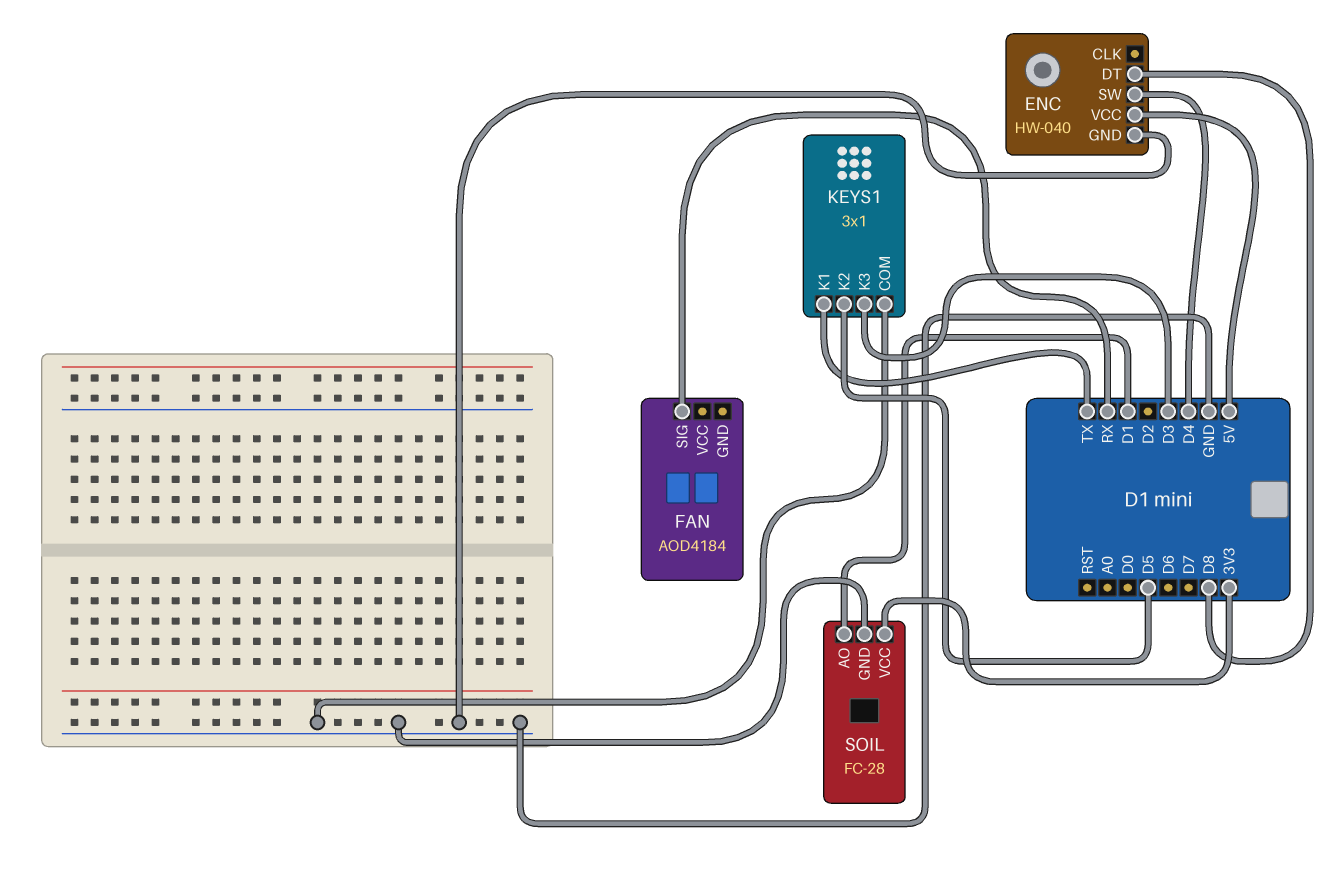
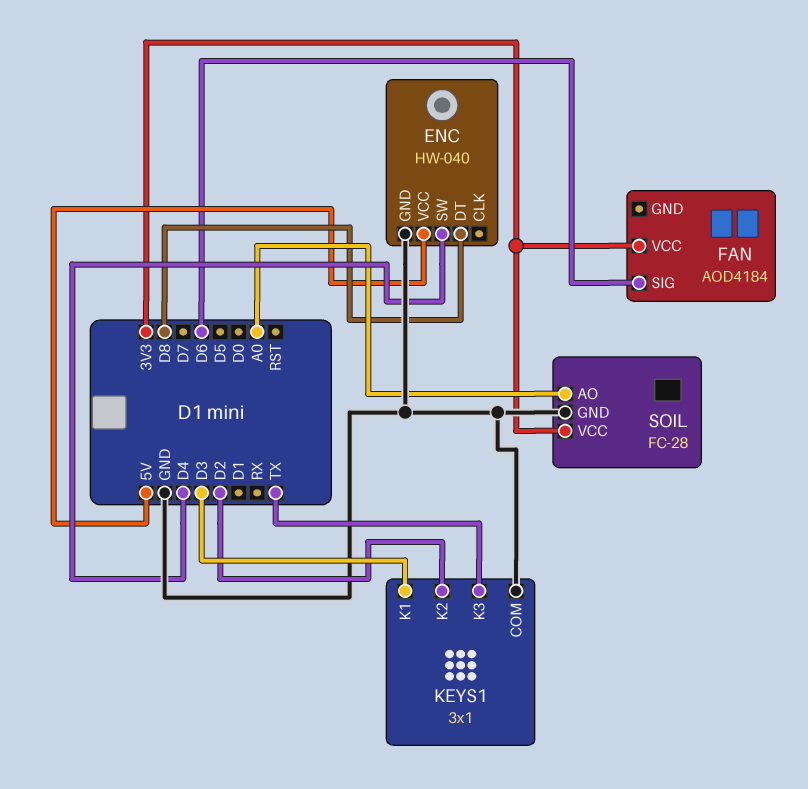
FAN pin SIG: RX -> D6
FAN pin VCC: none -> 3V3
KEYS1 pin K1: TX -> D3
KEYS1 pin K2: D5 -> D2
KEYS1 pin K3: D3 -> TX
SOIL pin AO: D1 -> A0

